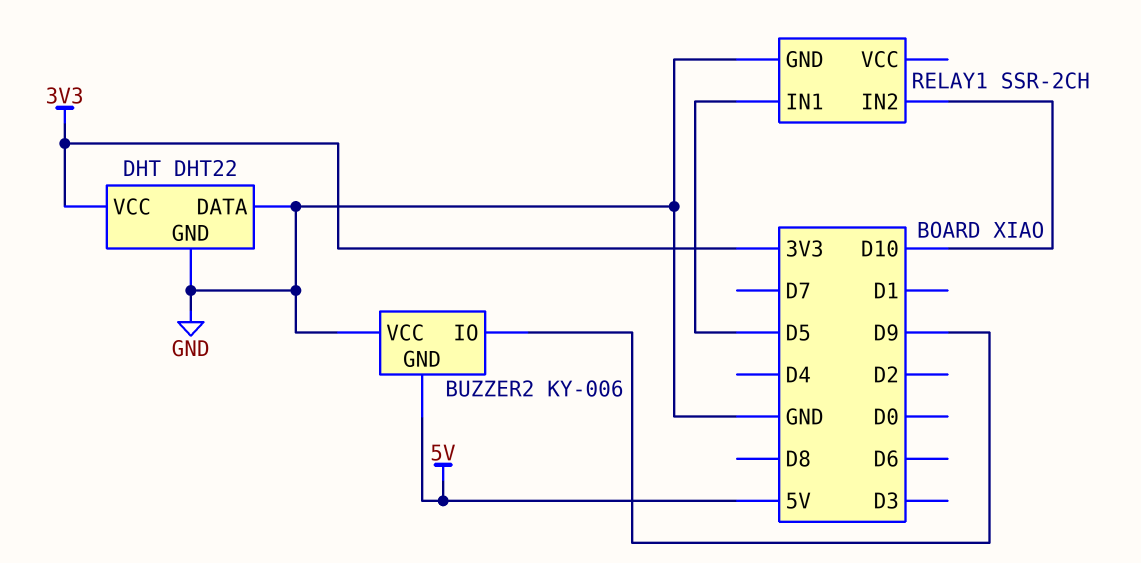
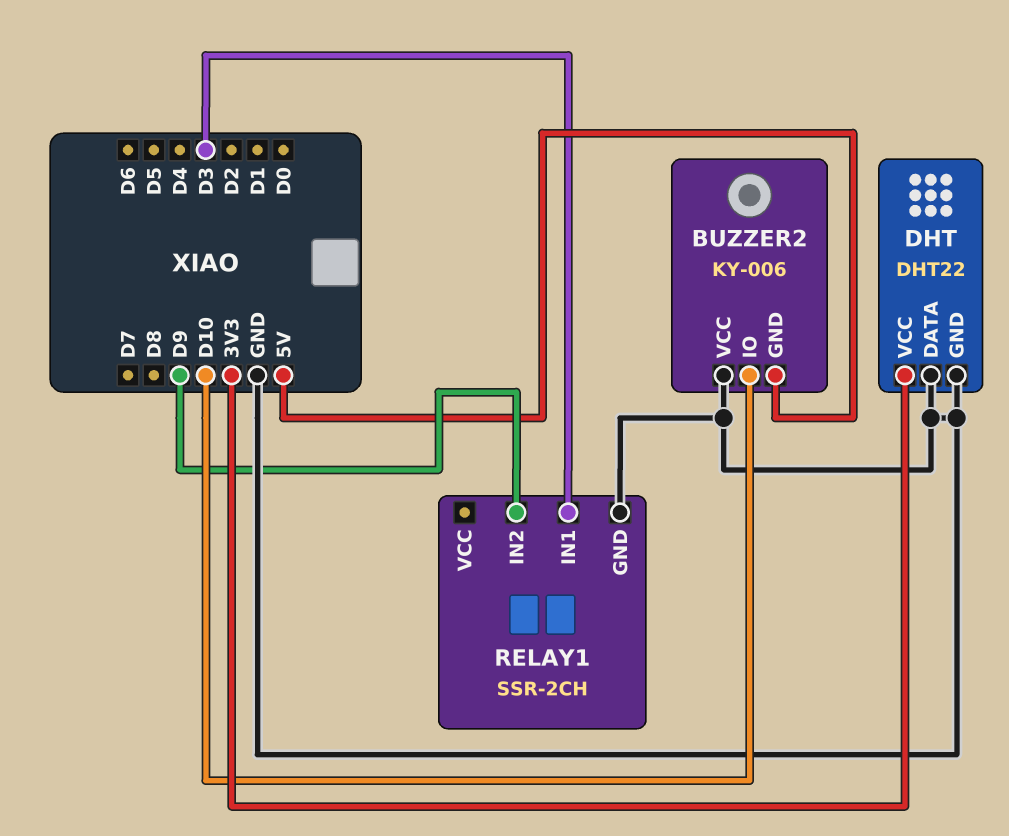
BUZZER2 pin IO: D9 -> D10
RELAY1 pin IN1: D5 -> D3
RELAY1 pin IN2: D10 -> D9

